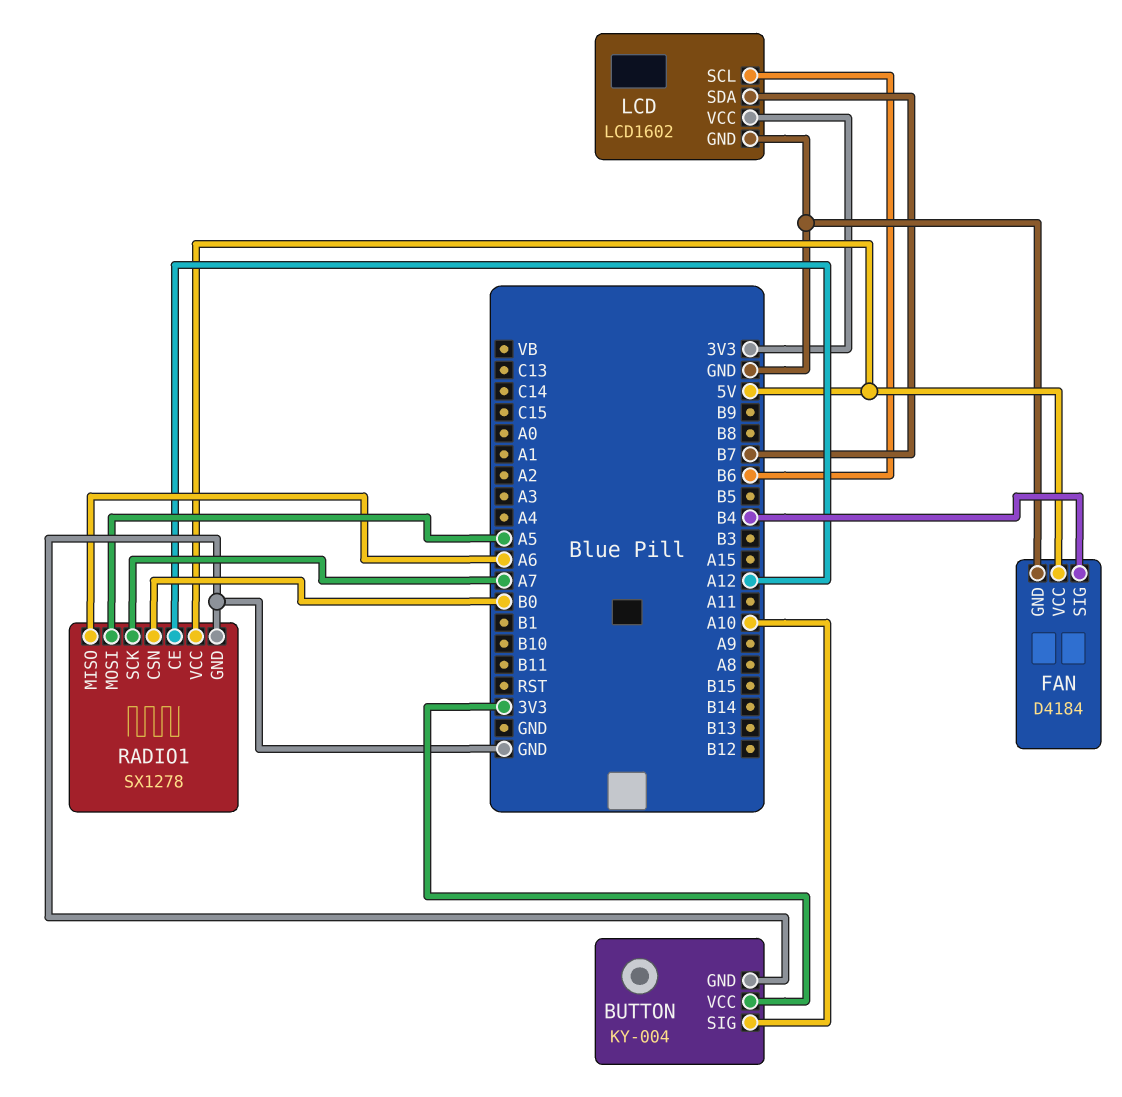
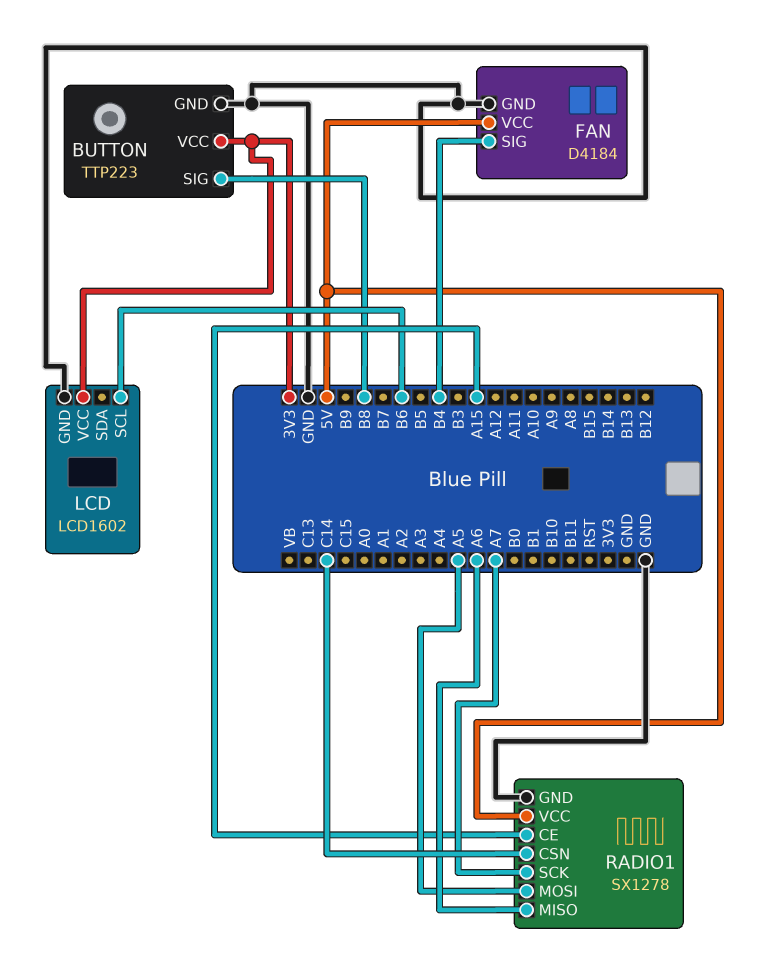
BUTTON: KY-004 -> TTP223
BUTTON pin SIG: A10 -> B8
LCD pin SDA: B7 -> none
RADIO1 pin CE: A12 -> A15
RADIO1 pin CSN: B0 -> C14

